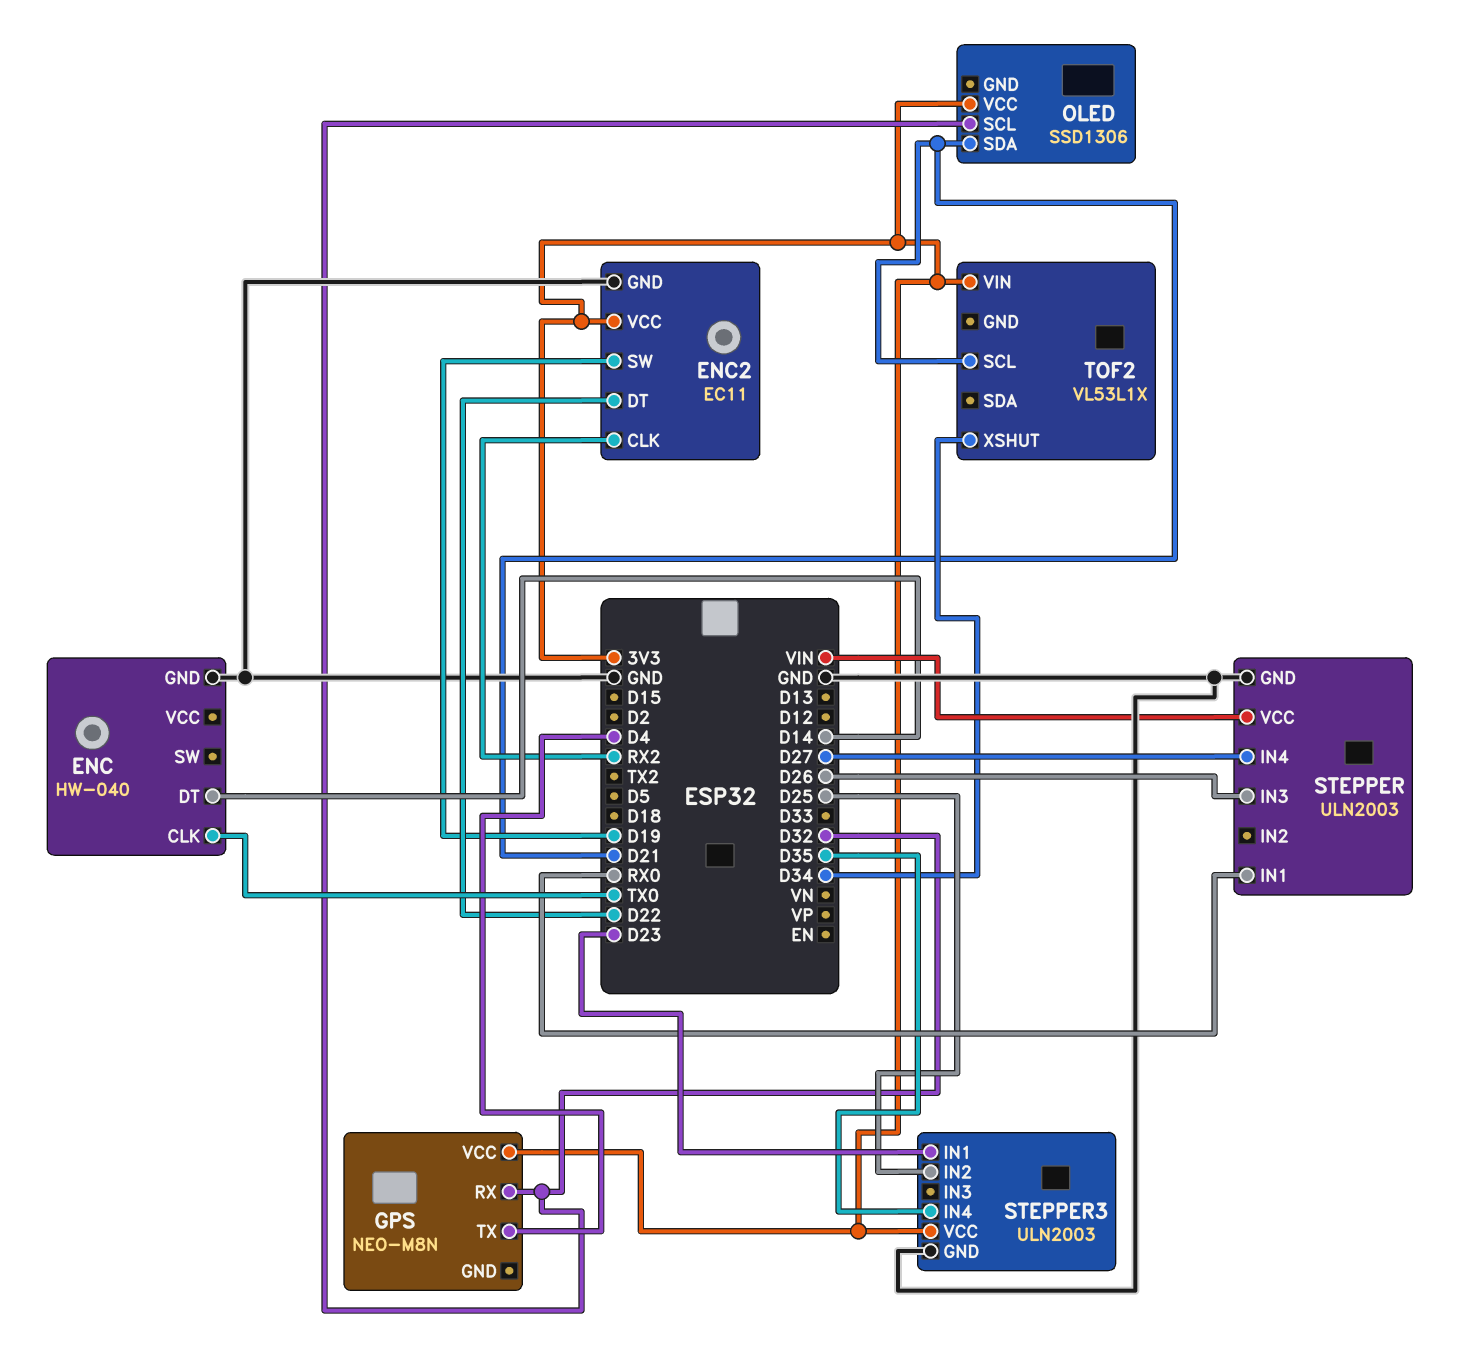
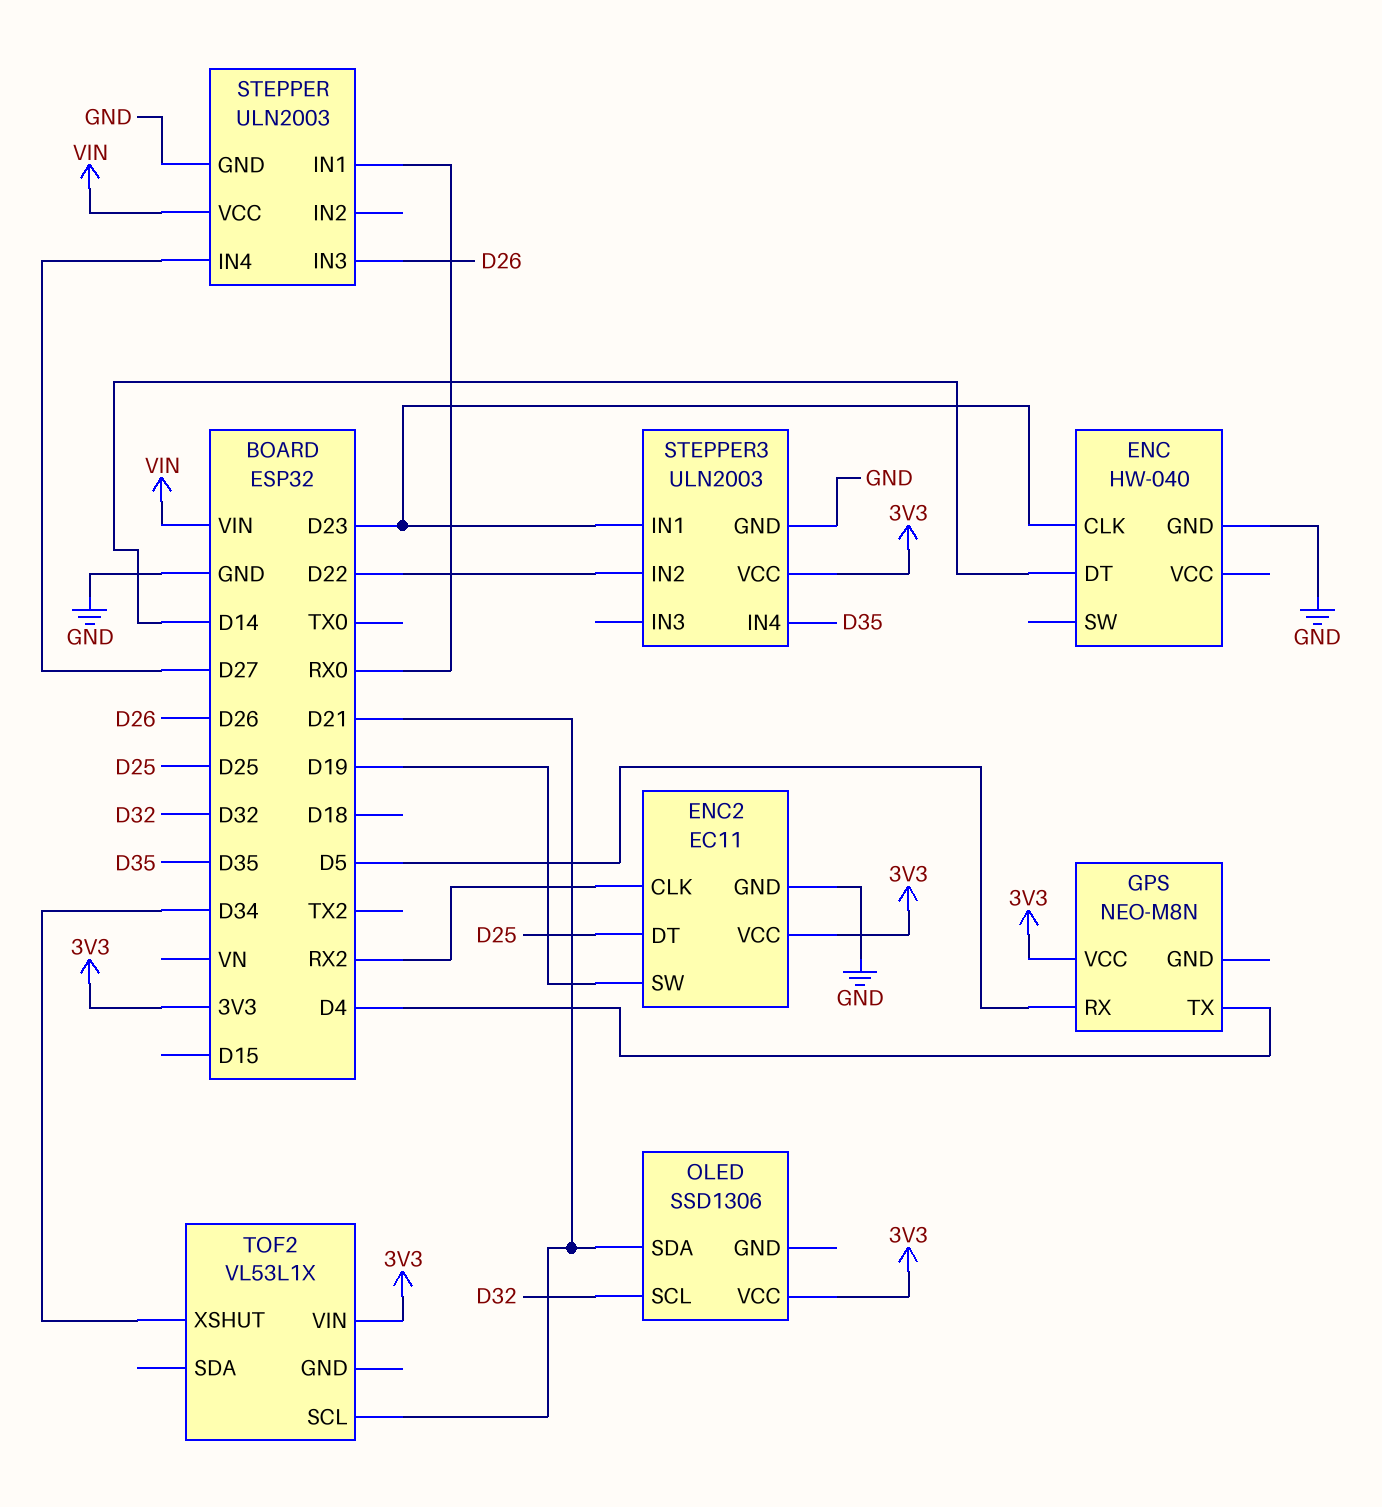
ENC pin CLK: TX0 -> D23
ENC2 pin DT: D22 -> D25
GPS pin RX: D32 -> D5
STEPPER3 pin IN2: D25 -> D22

